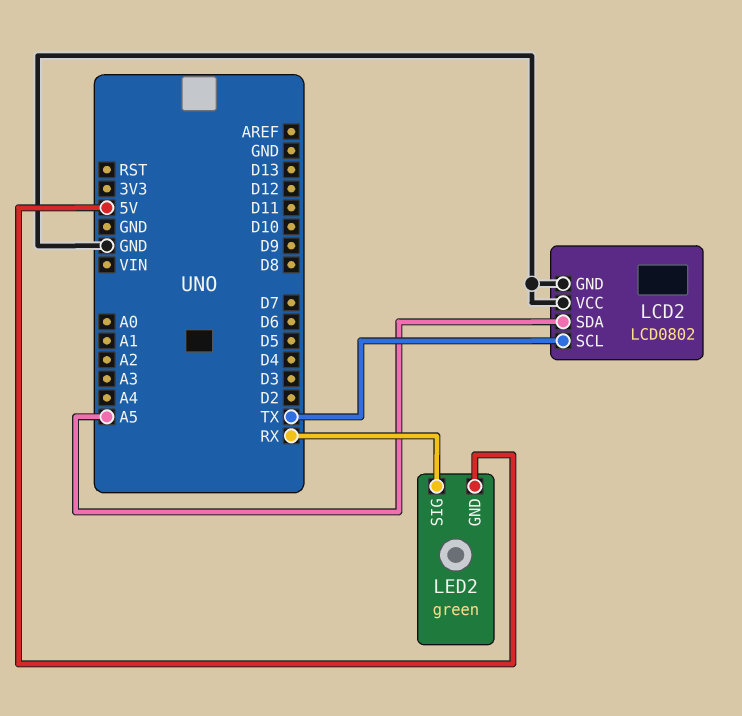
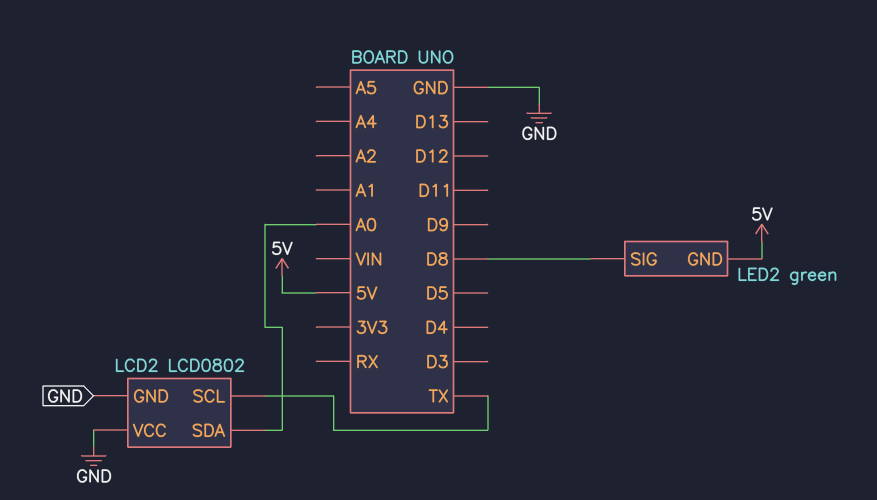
LCD2 pin SDA: A5 -> A0
LED2 pin SIG: RX -> D8

